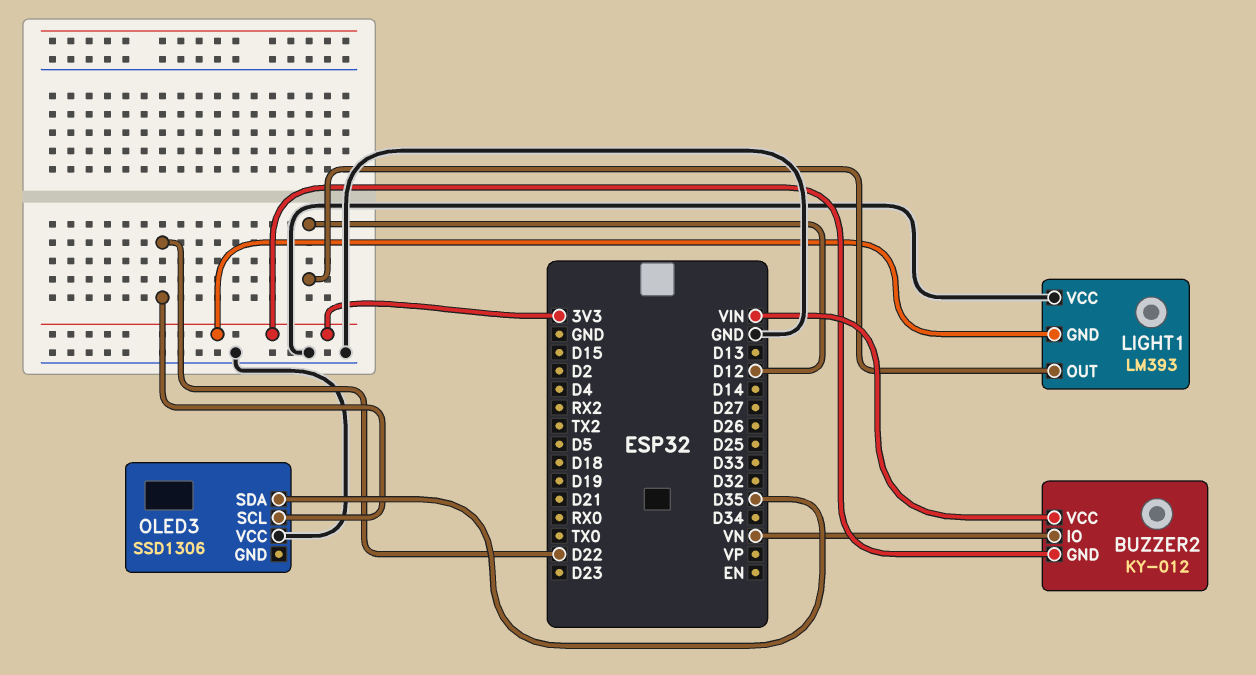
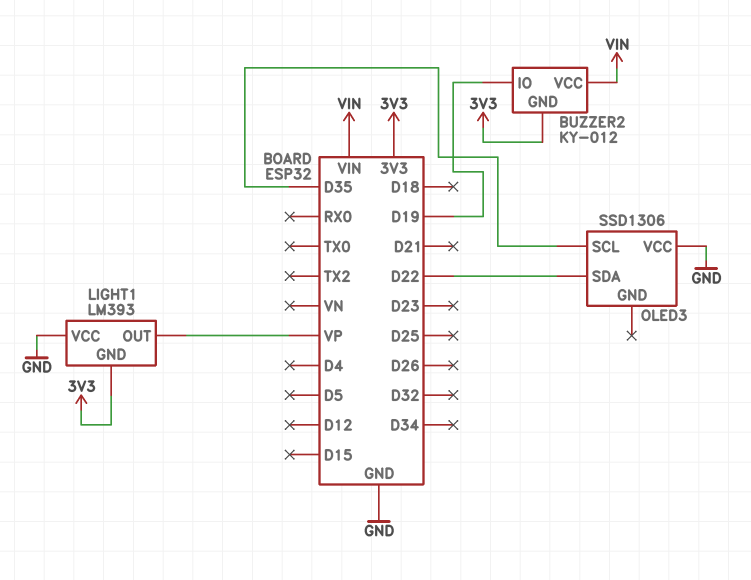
BUZZER2 pin IO: VN -> D19
LIGHT1 pin OUT: D12 -> VP
OLED3 pin SCL: D22 -> D35
OLED3 pin SDA: D35 -> D22

